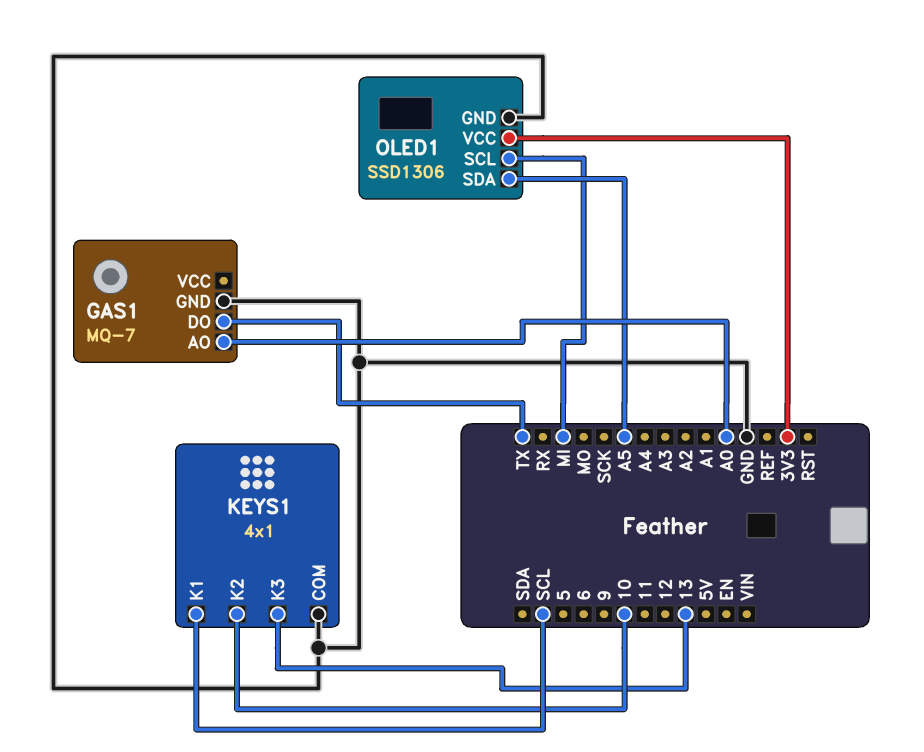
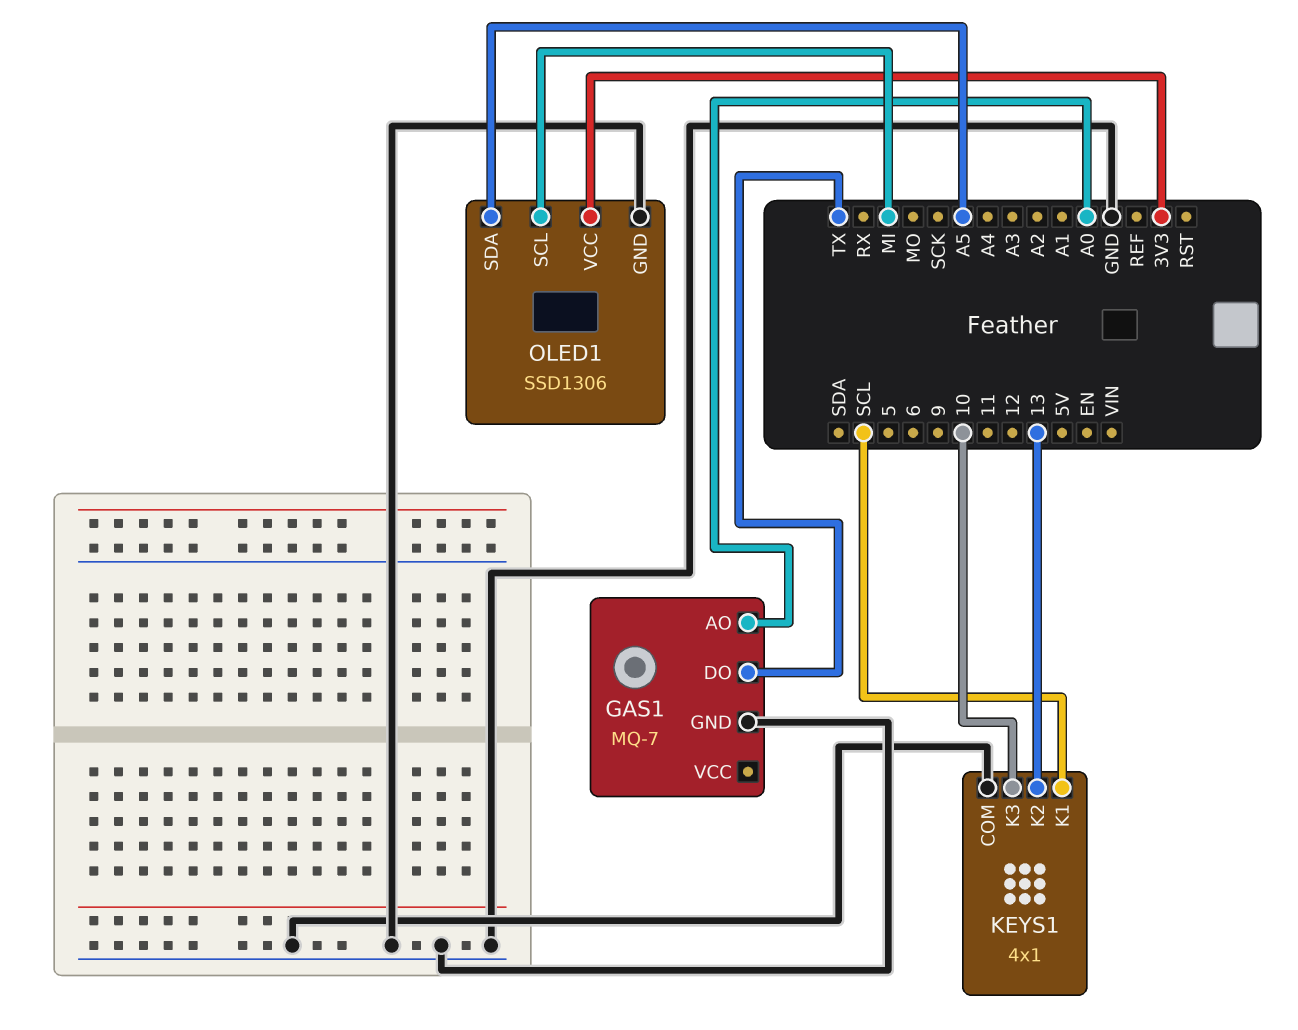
KEYS1 pin K2: 10 -> 13
KEYS1 pin K3: 13 -> 10

